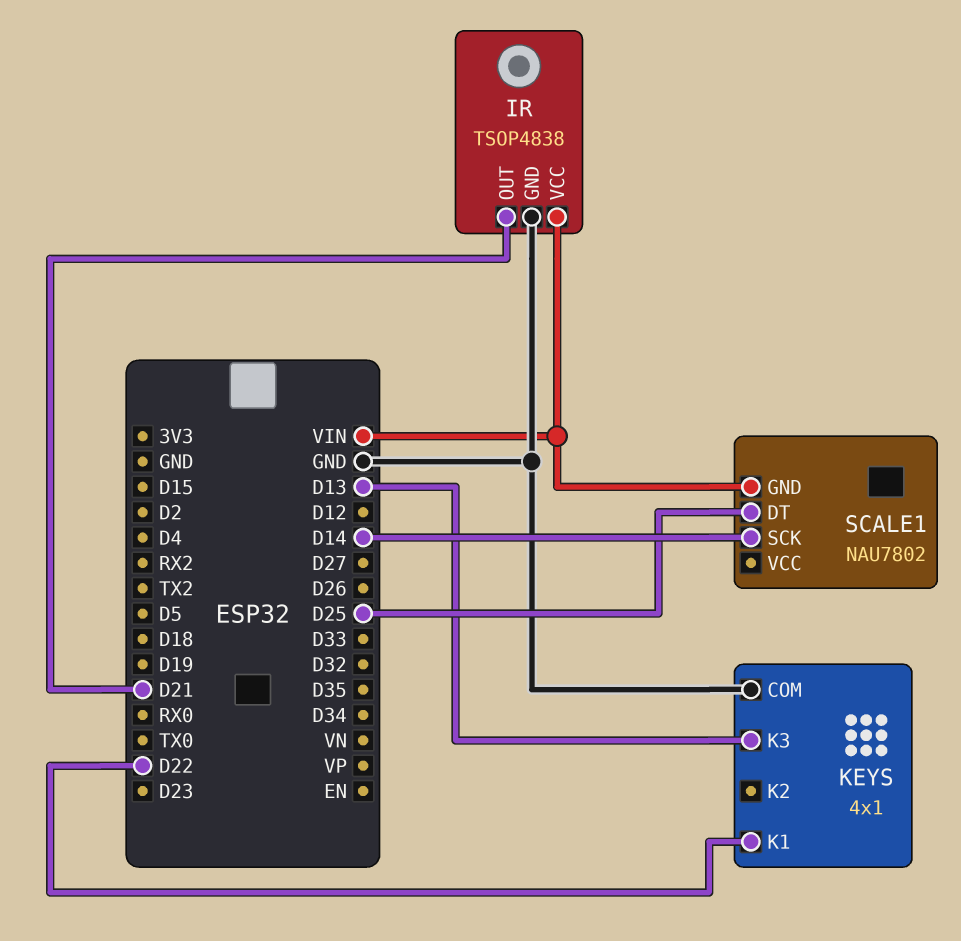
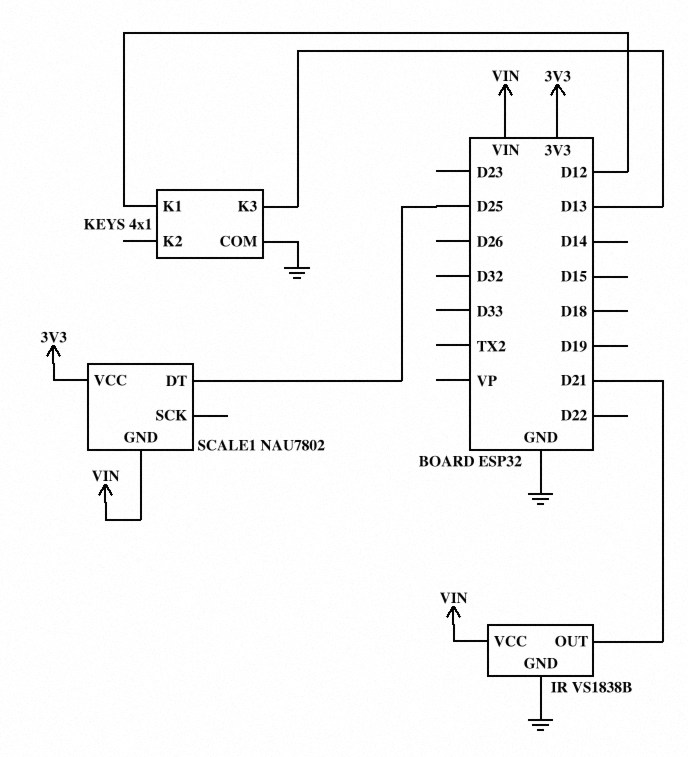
IR: TSOP4838 -> VS1838B
KEYS pin K1: D22 -> D12
SCALE1 pin SCK: D14 -> none
SCALE1 pin VCC: none -> 3V3

